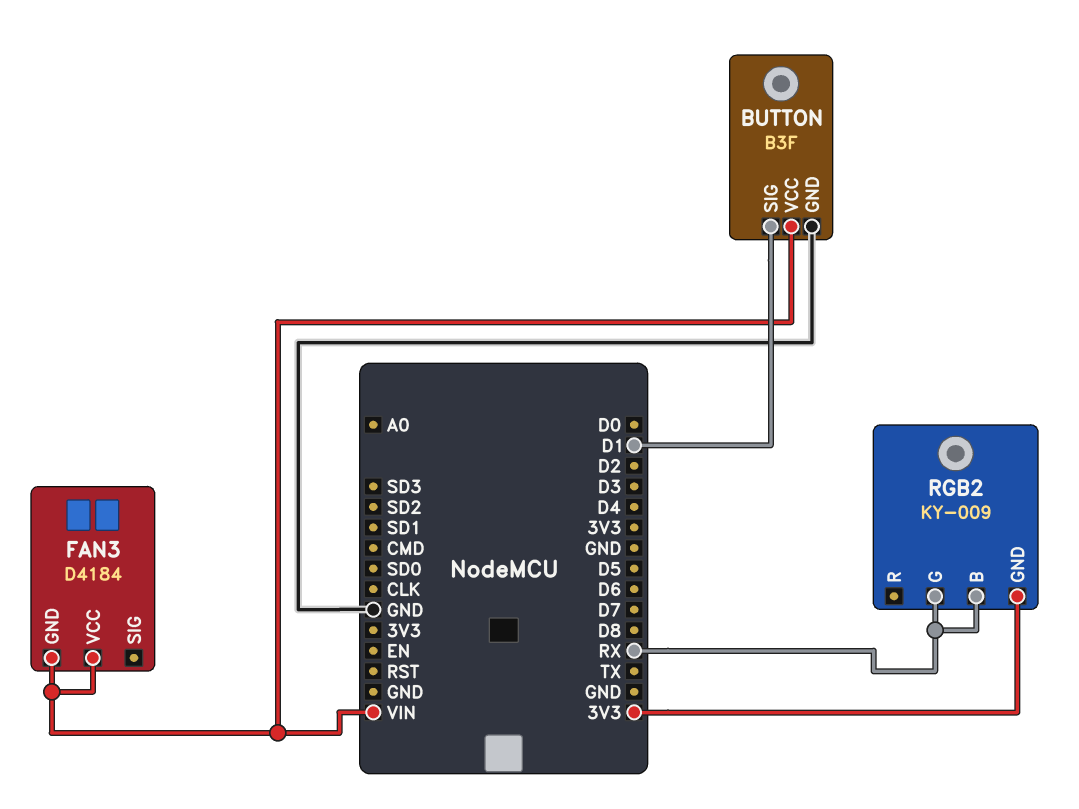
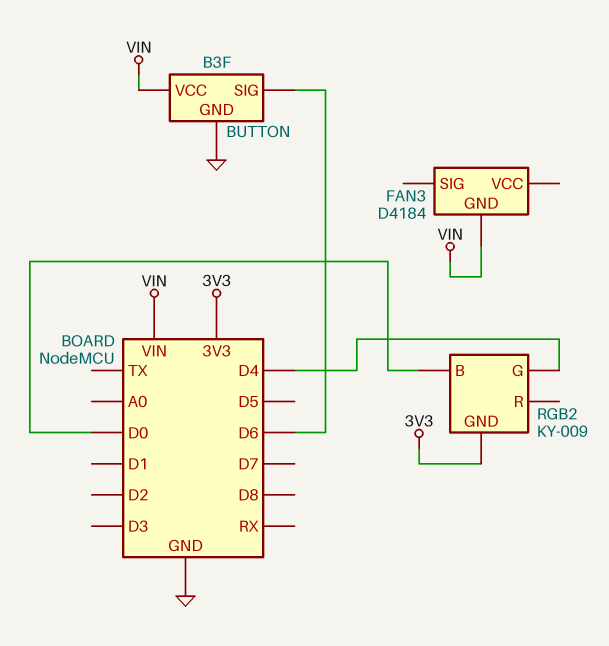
BUTTON pin SIG: D1 -> D6
FAN3 pin VCC: VIN -> none
RGB2 pin B: RX -> D0
RGB2 pin G: RX -> D4

